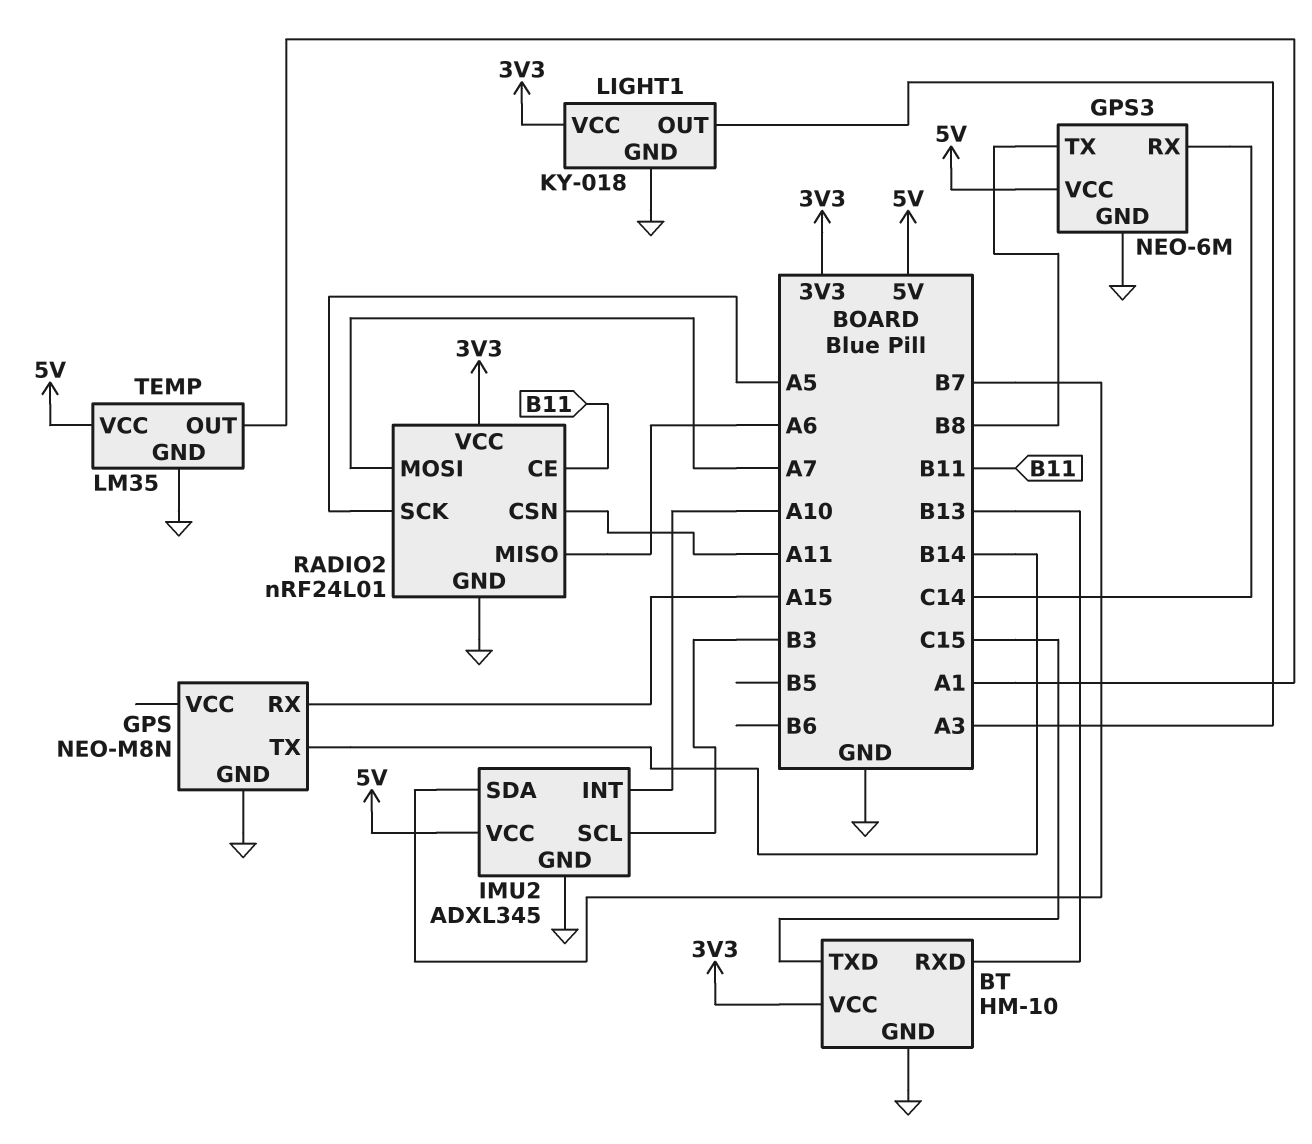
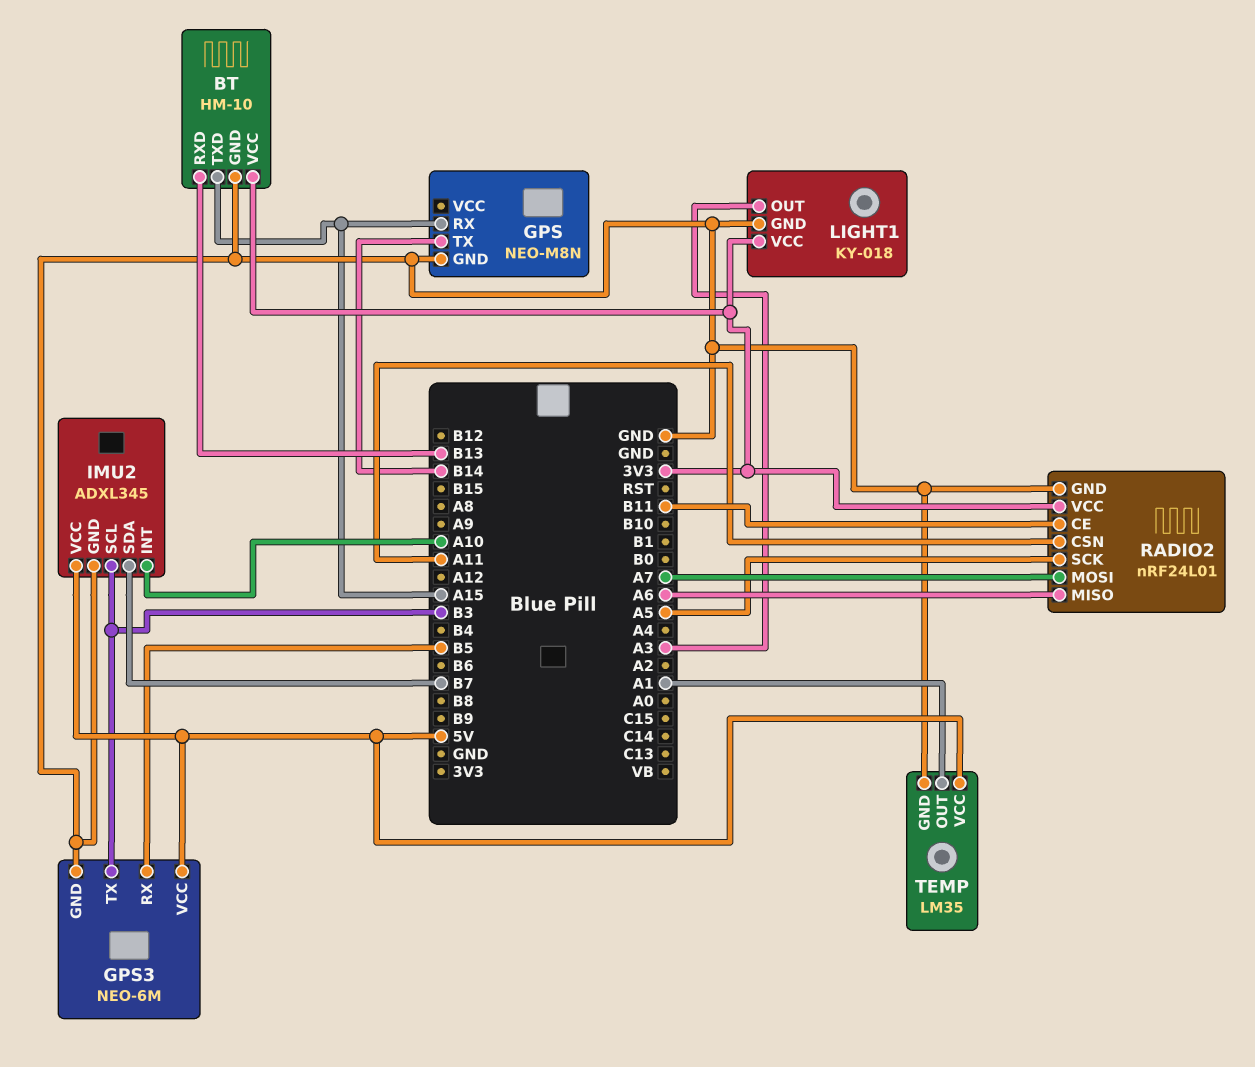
BT pin TXD: C15 -> A15
GPS3 pin RX: C14 -> B5
GPS3 pin TX: B8 -> B3

